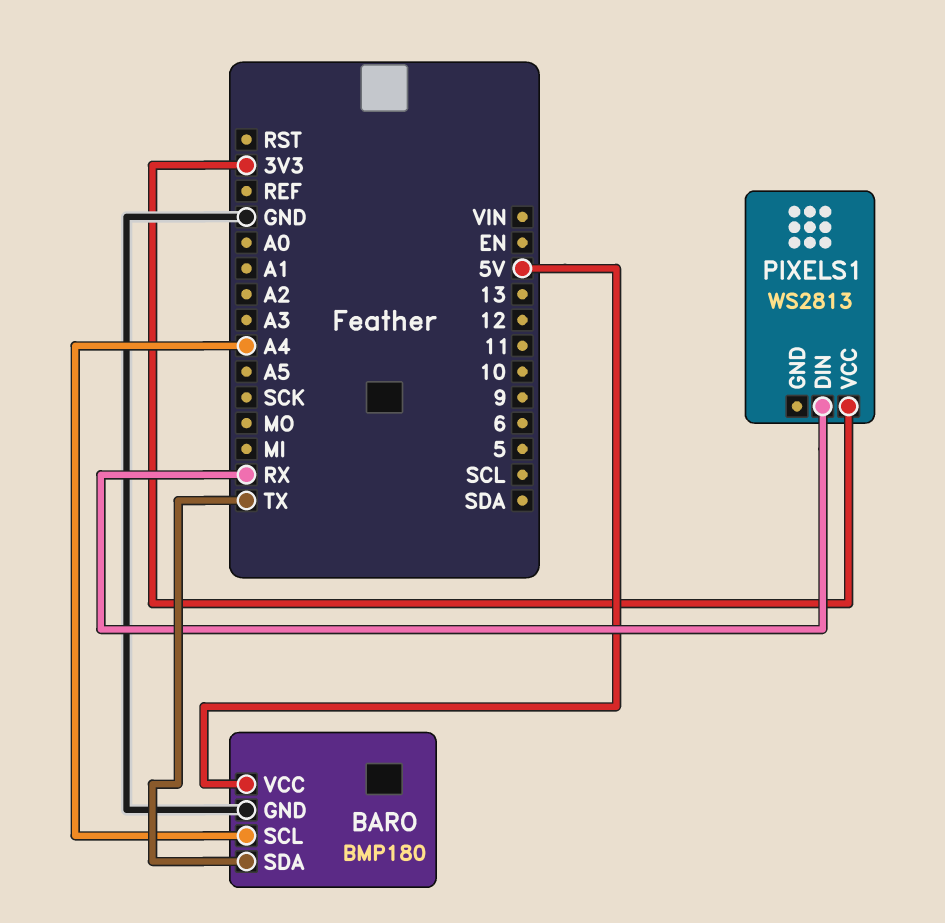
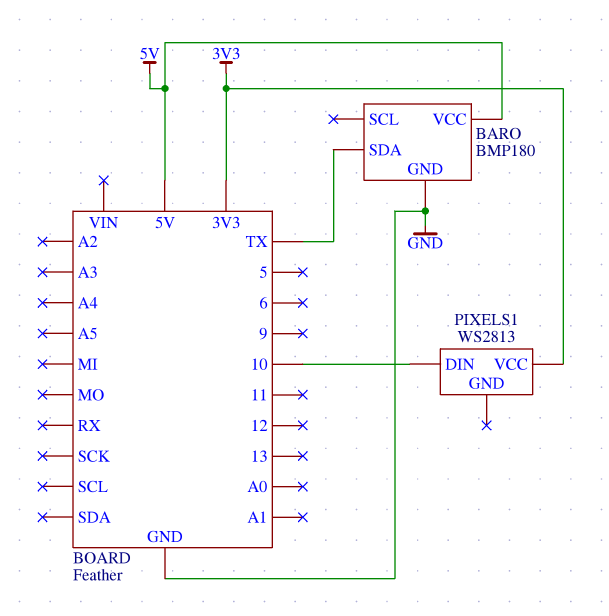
BARO pin SCL: A4 -> none
PIXELS1 pin DIN: RX -> 10

